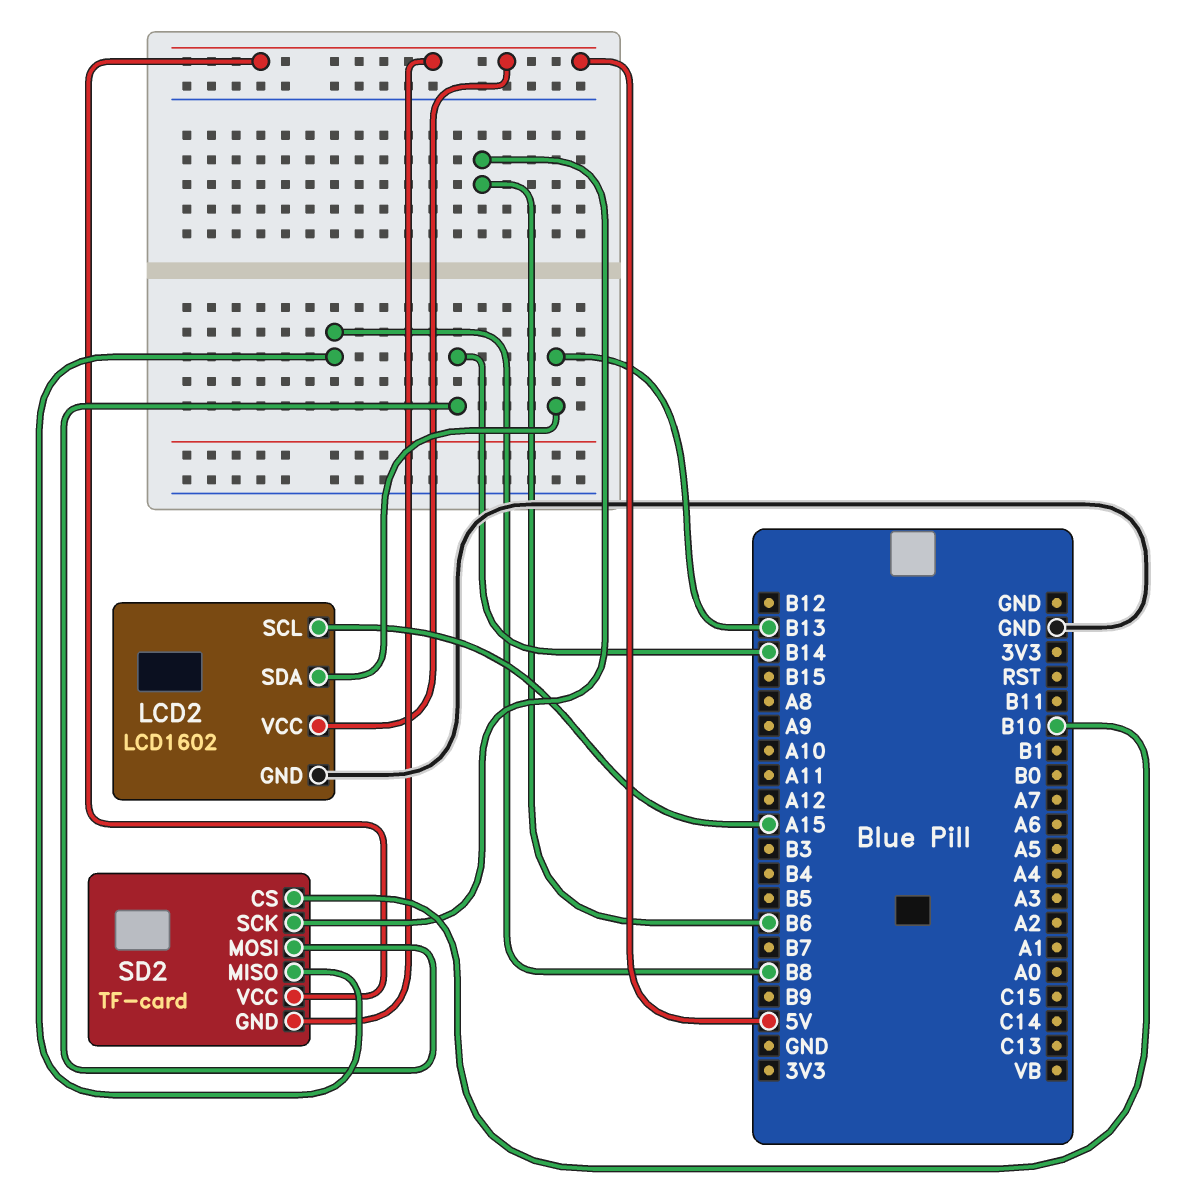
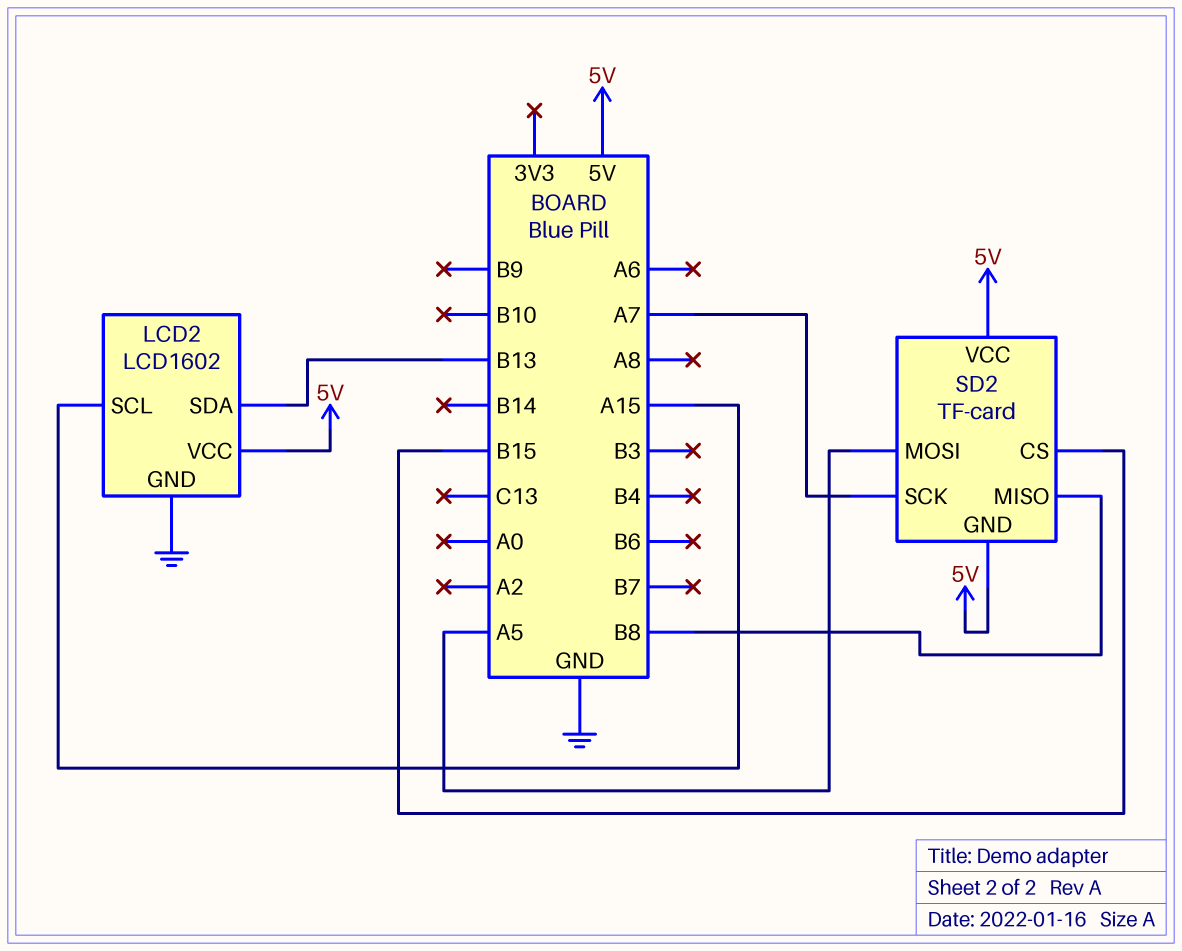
SD2 pin CS: B10 -> B15
SD2 pin MOSI: B14 -> A5
SD2 pin SCK: B6 -> A7

